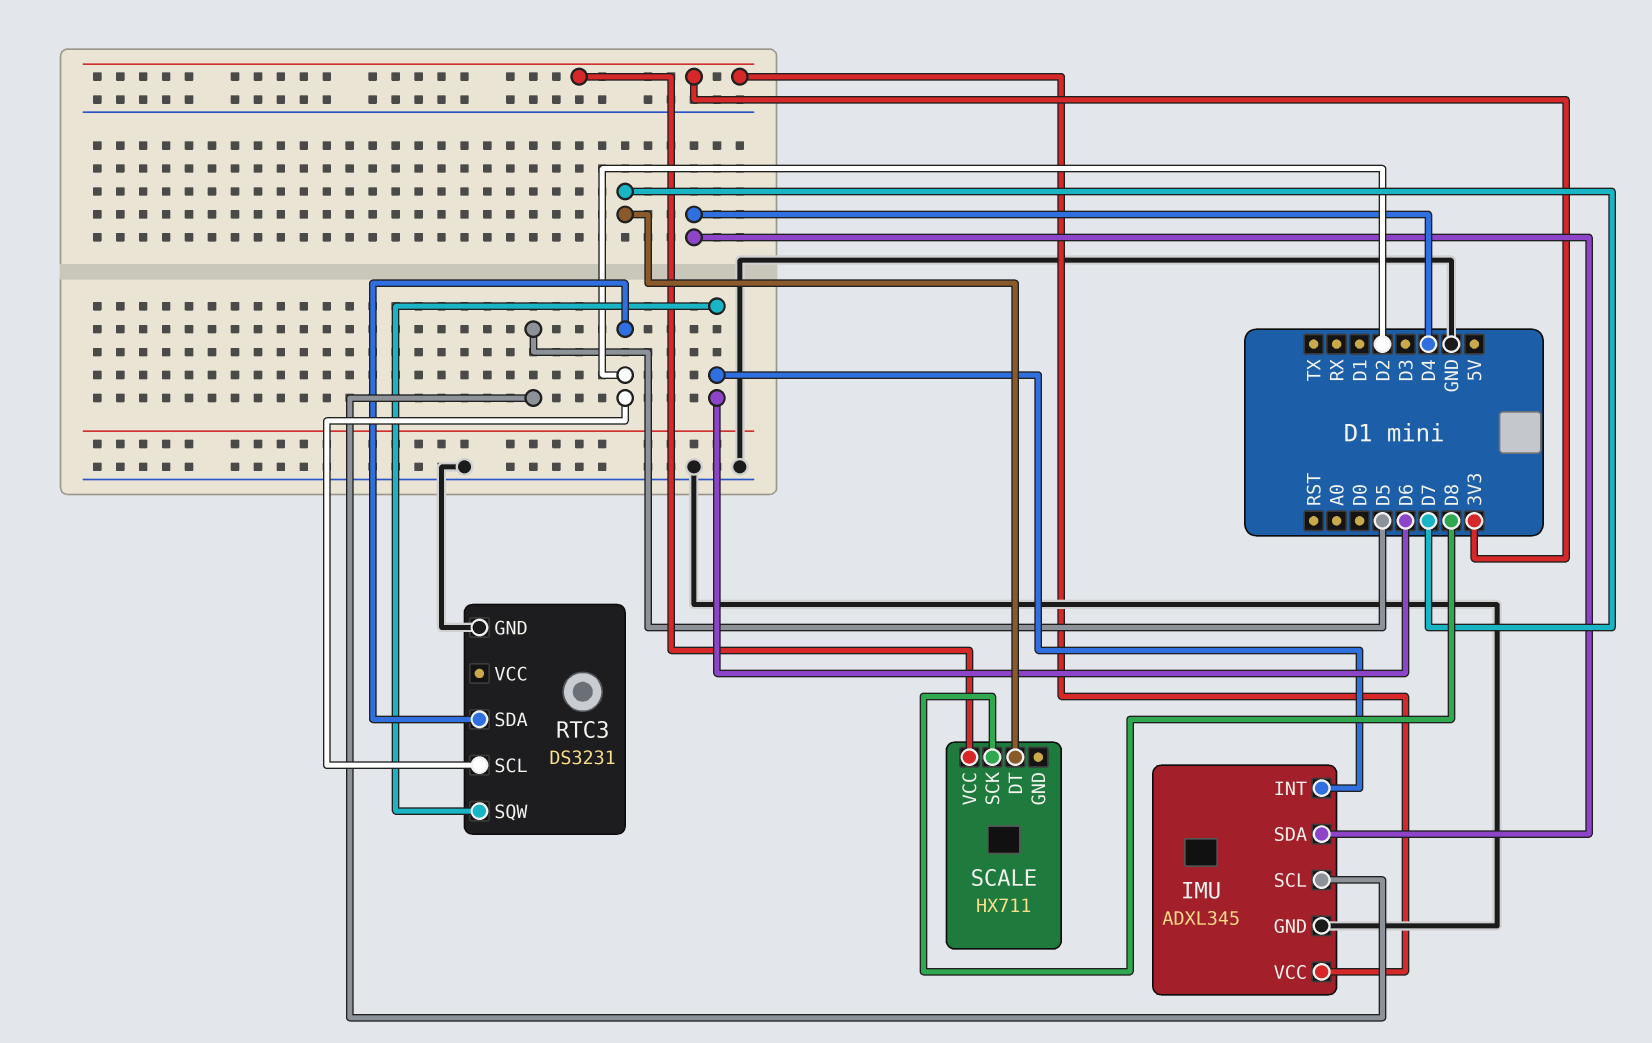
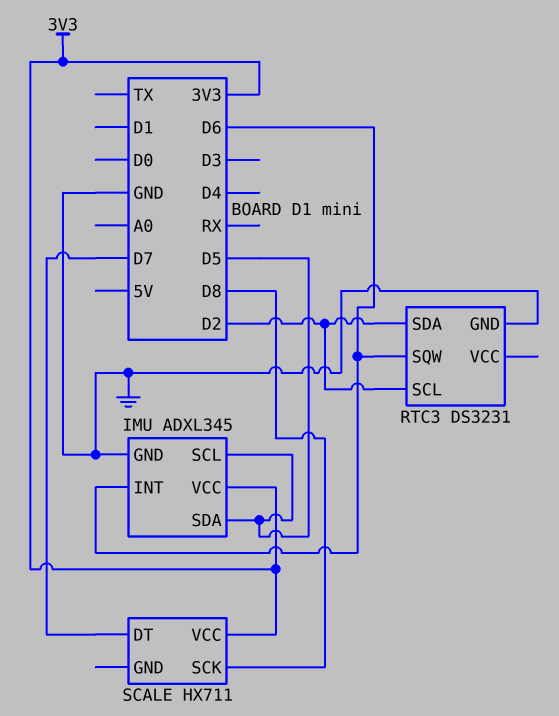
IMU pin SDA: D4 -> D5

